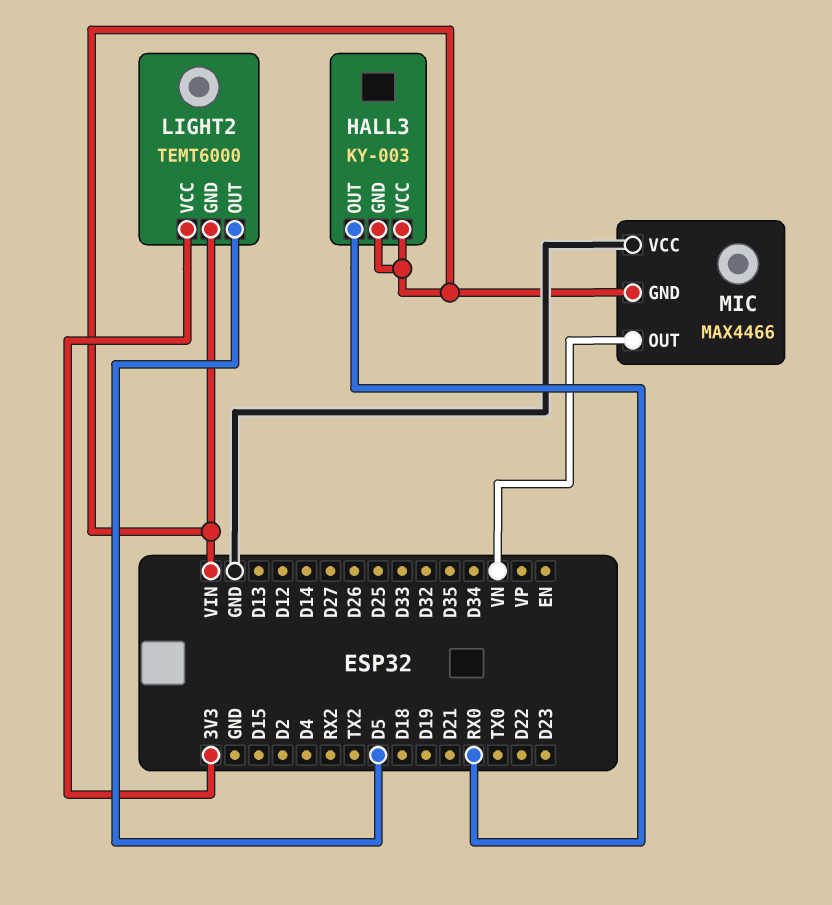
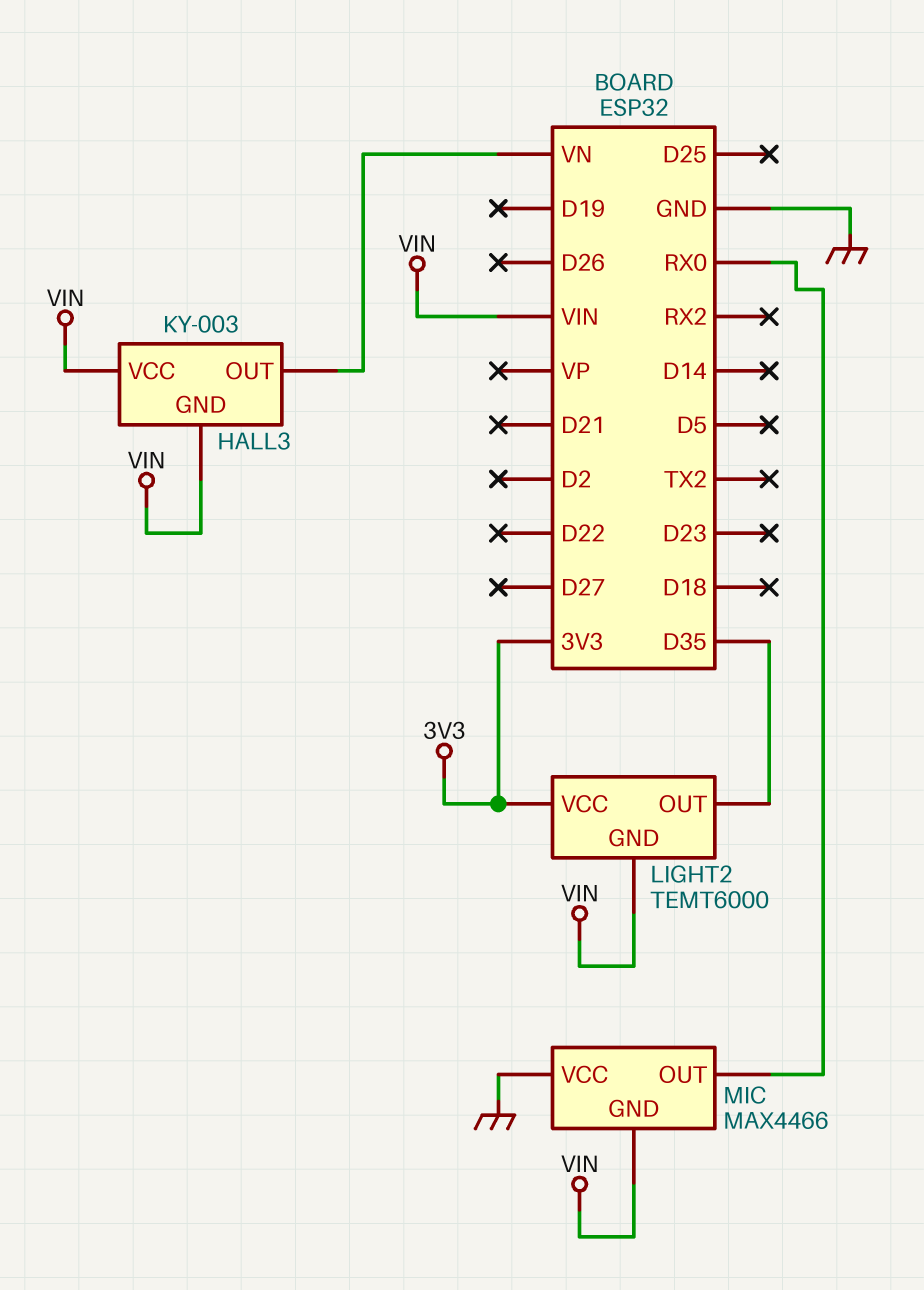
HALL3 pin OUT: RX0 -> VN
LIGHT2 pin OUT: D5 -> D35
MIC pin OUT: VN -> RX0

